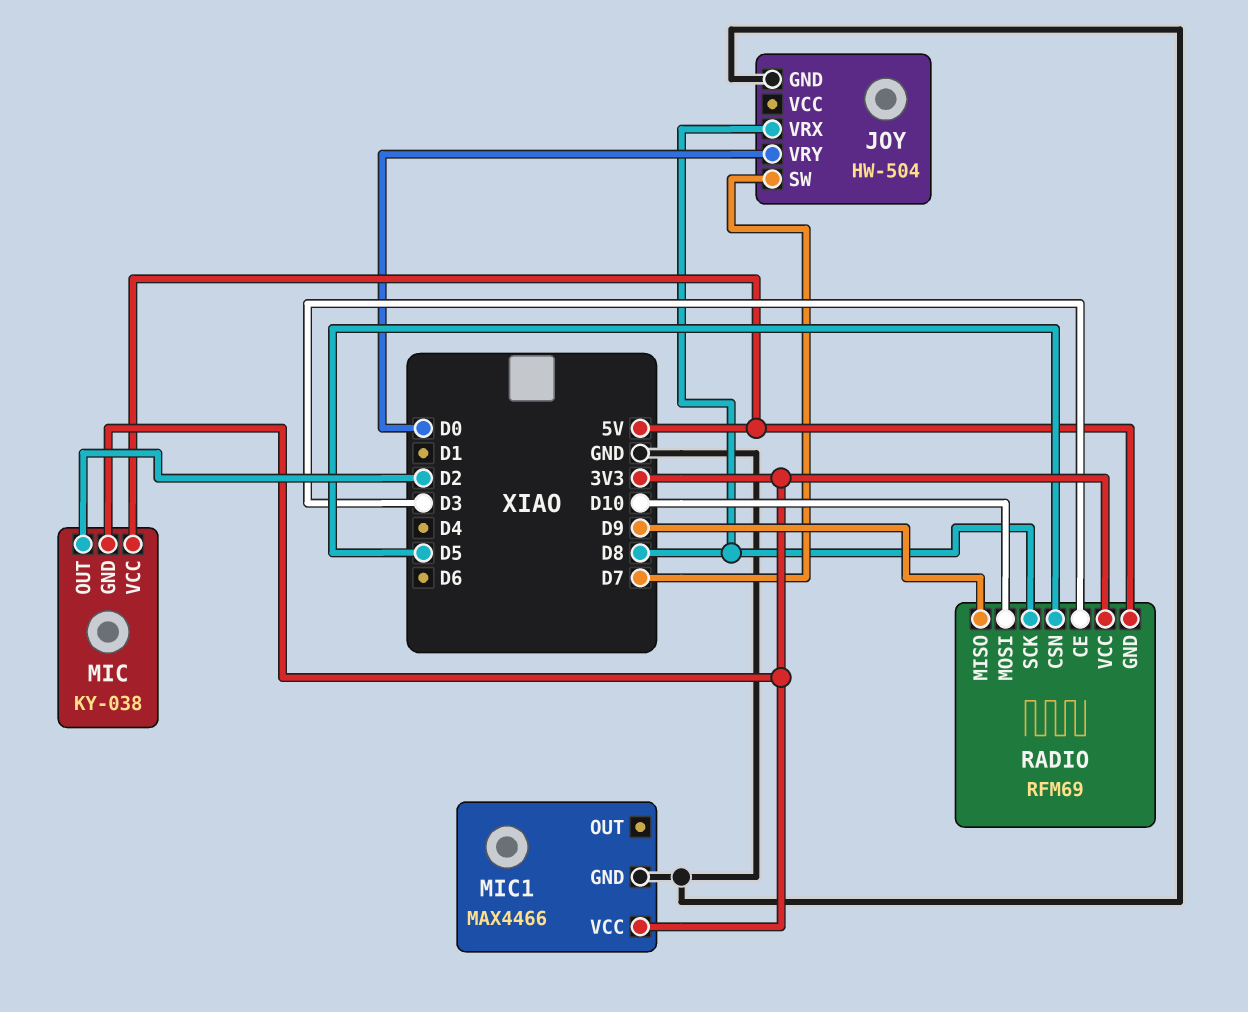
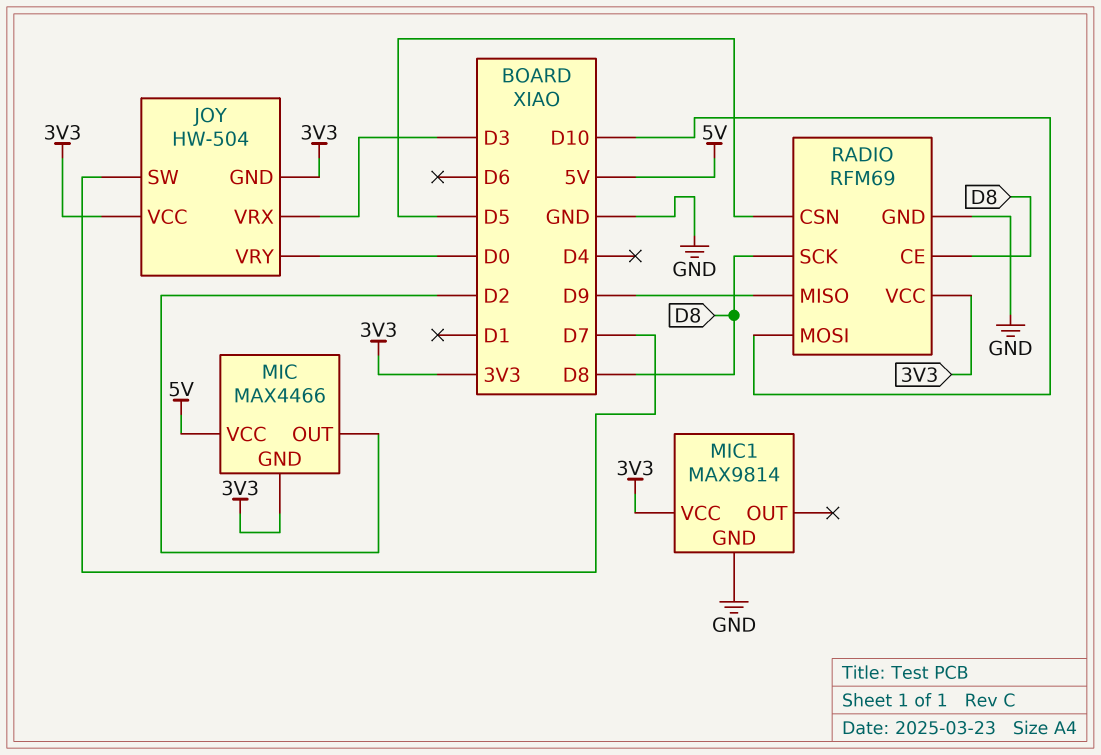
JOY pin GND: GND -> 3V3
JOY pin VCC: none -> 3V3
JOY pin VRX: D8 -> D3
MIC: KY-038 -> MAX4466
MIC1: MAX4466 -> MAX9814
RADIO pin CE: D3 -> D8
RADIO pin GND: 5V -> GND

